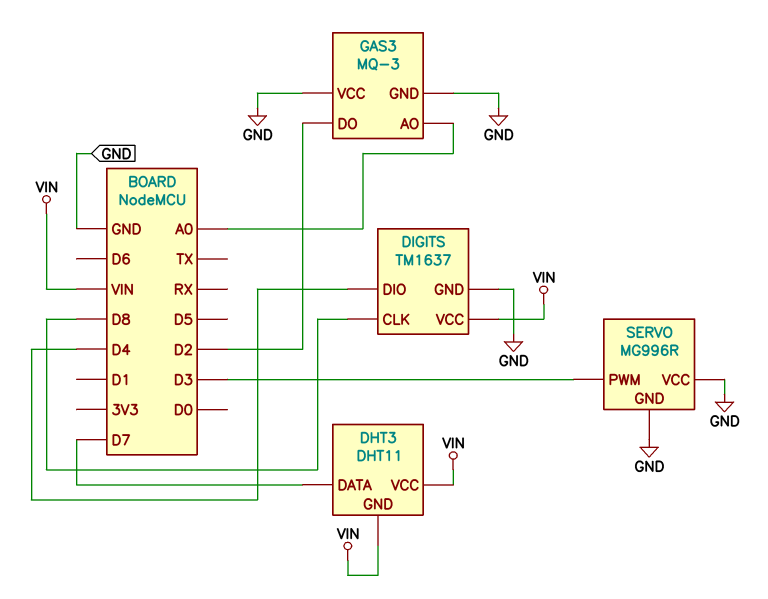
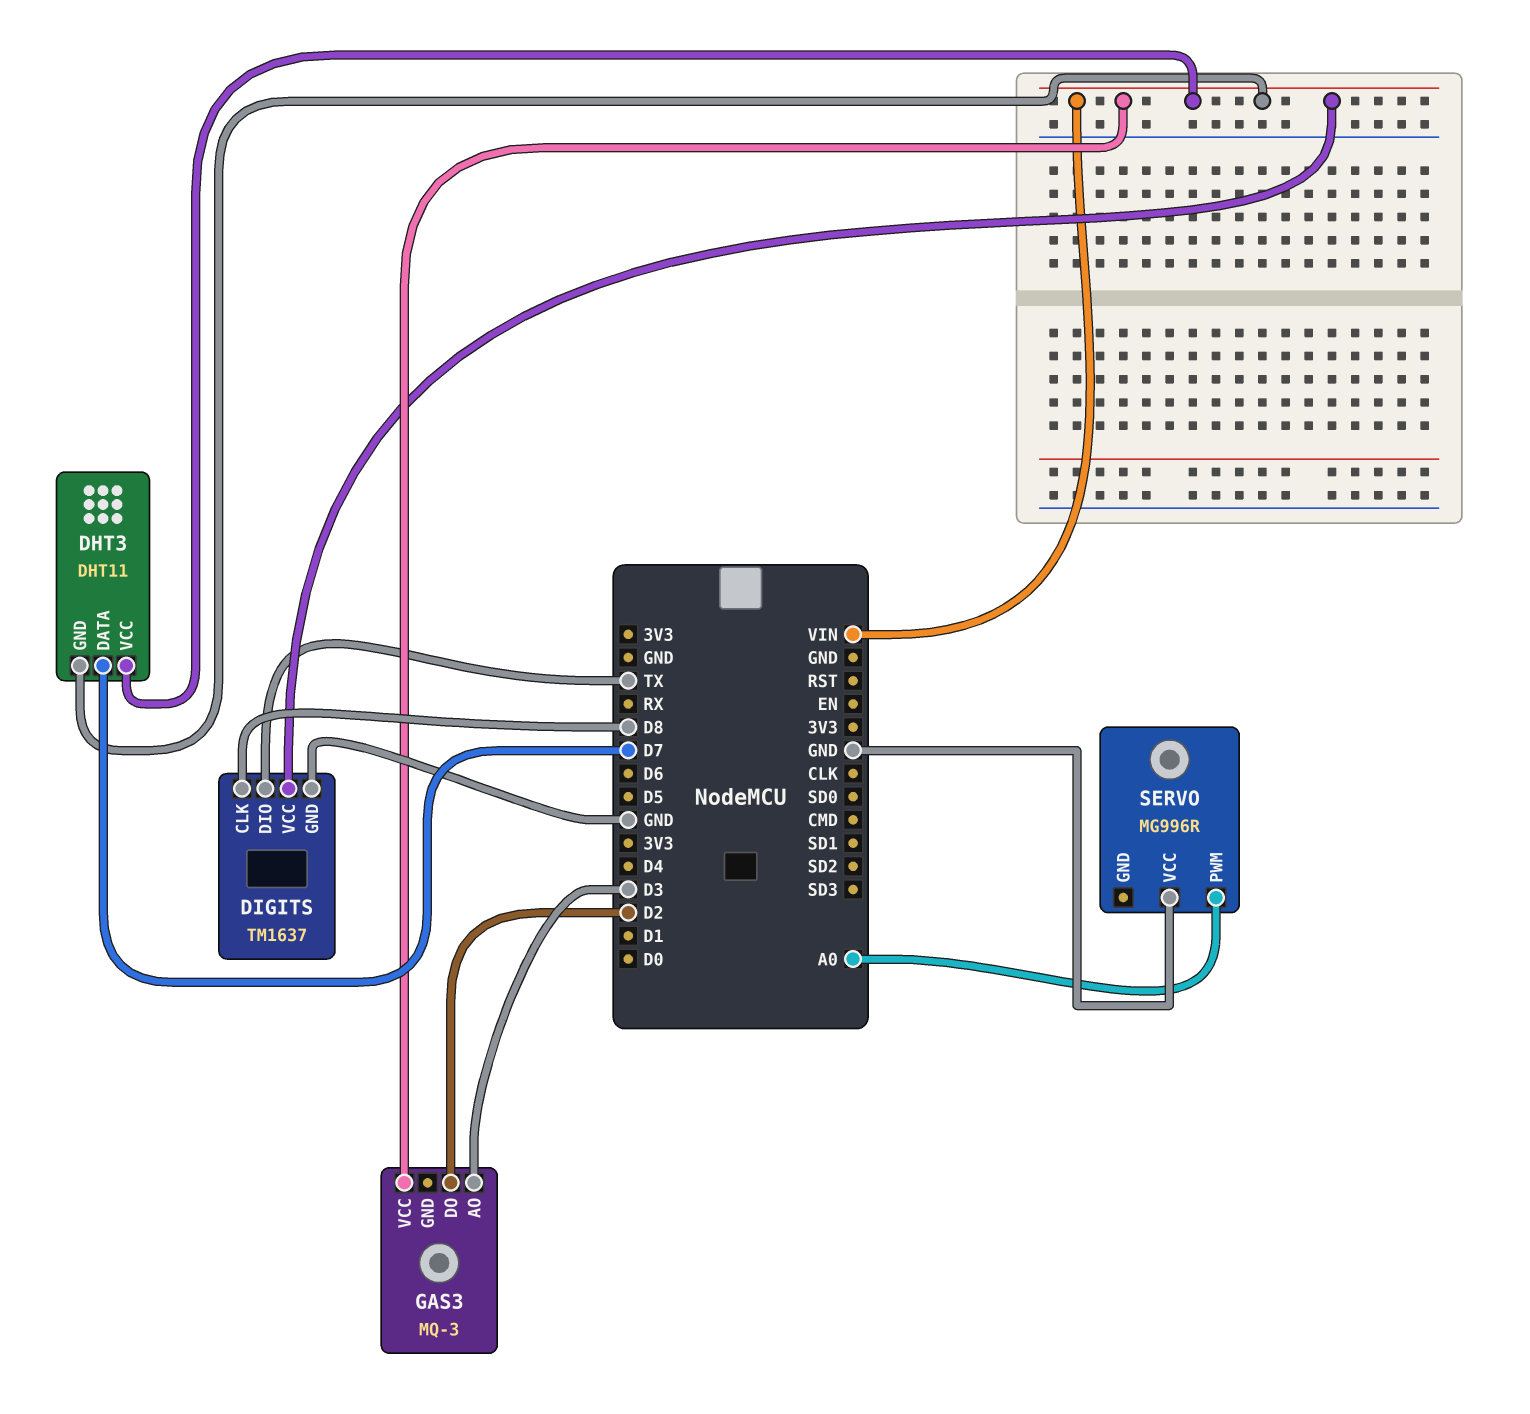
DIGITS pin DIO: D4 -> TX
GAS3 pin AO: A0 -> D3
GAS3 pin GND: GND -> none
GAS3 pin VCC: GND -> VIN
SERVO pin GND: GND -> none
SERVO pin PWM: D3 -> A0

